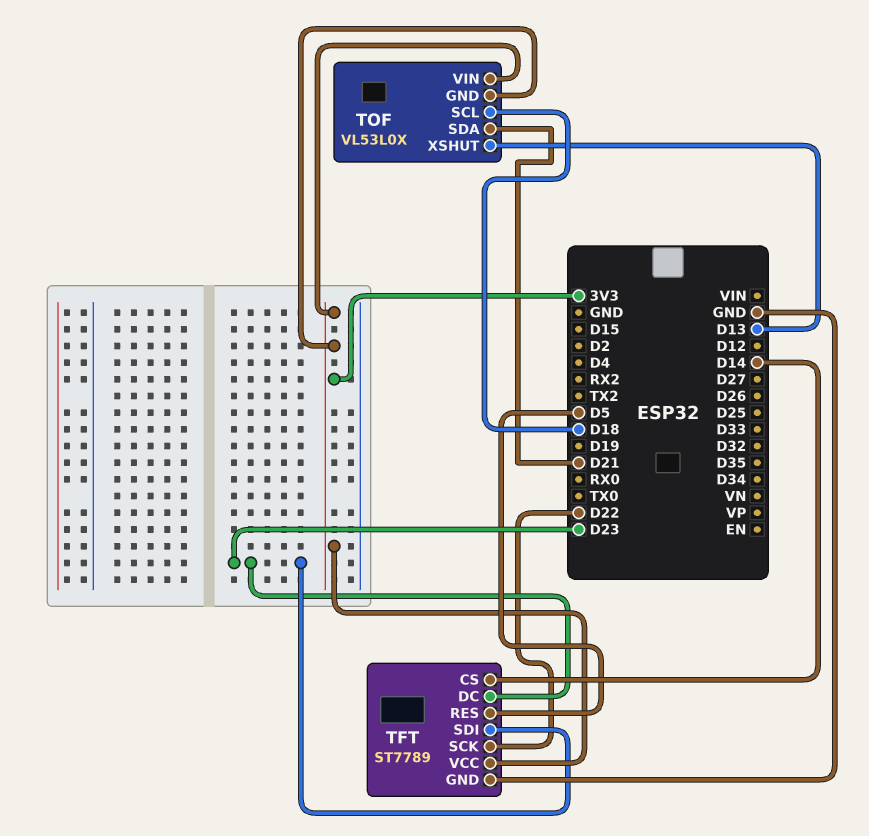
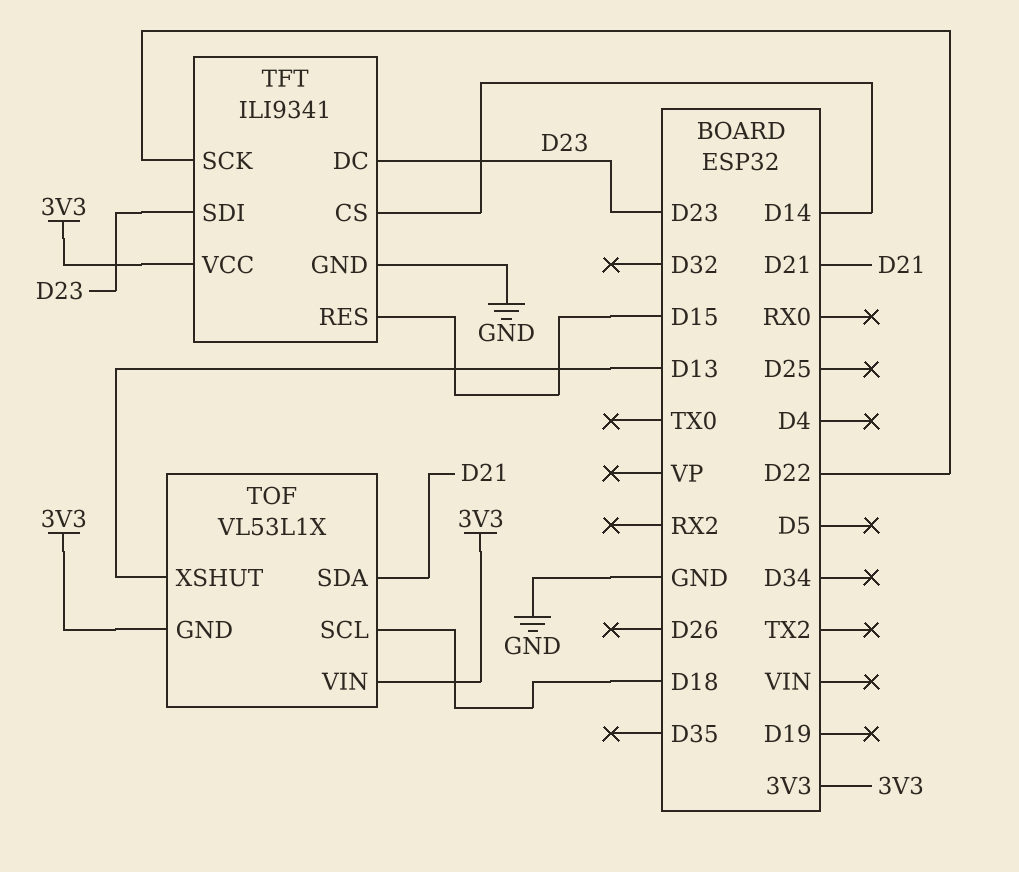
TFT: ST7789 -> ILI9341
TFT pin RES: D5 -> D15
TOF: VL53L0X -> VL53L1X

